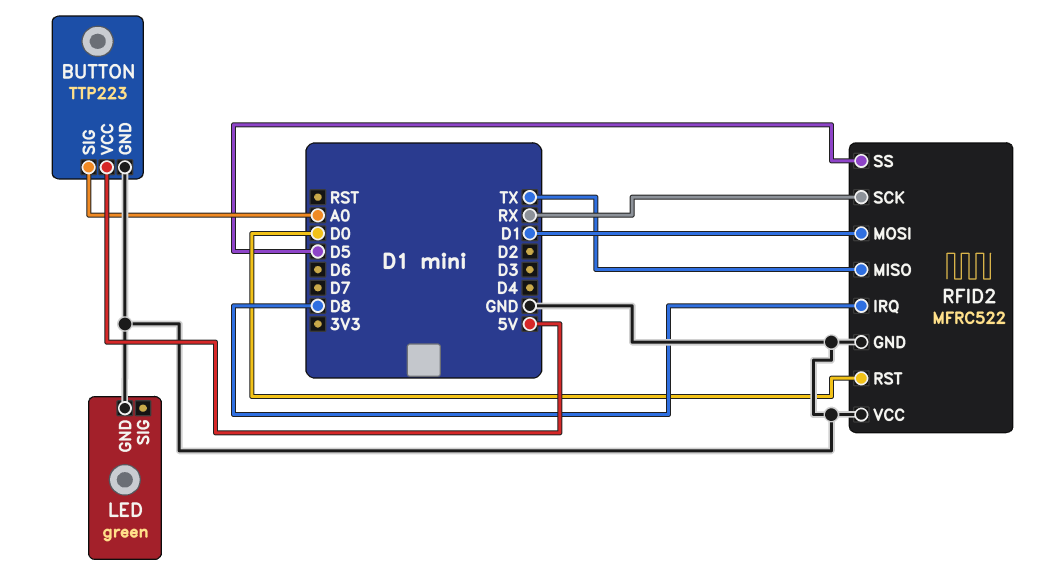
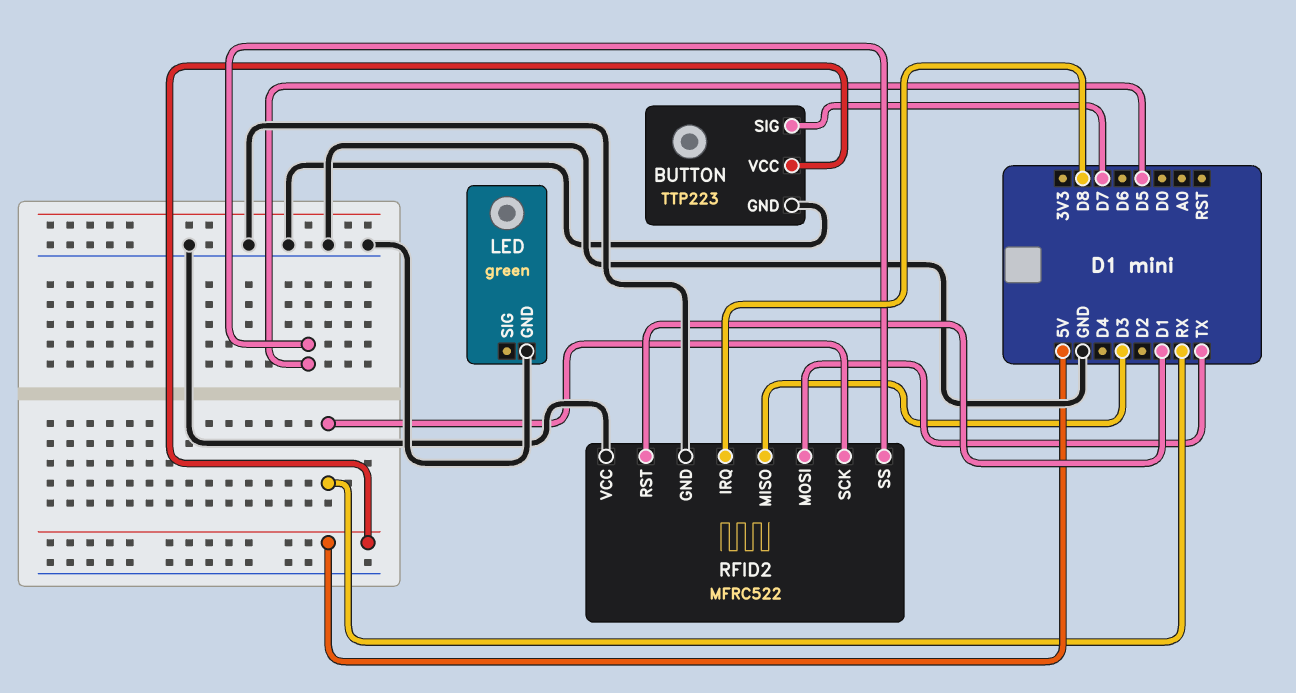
BUTTON pin SIG: A0 -> D7
RFID2 pin MISO: TX -> D3
RFID2 pin MOSI: D1 -> TX
RFID2 pin RST: D0 -> D1

